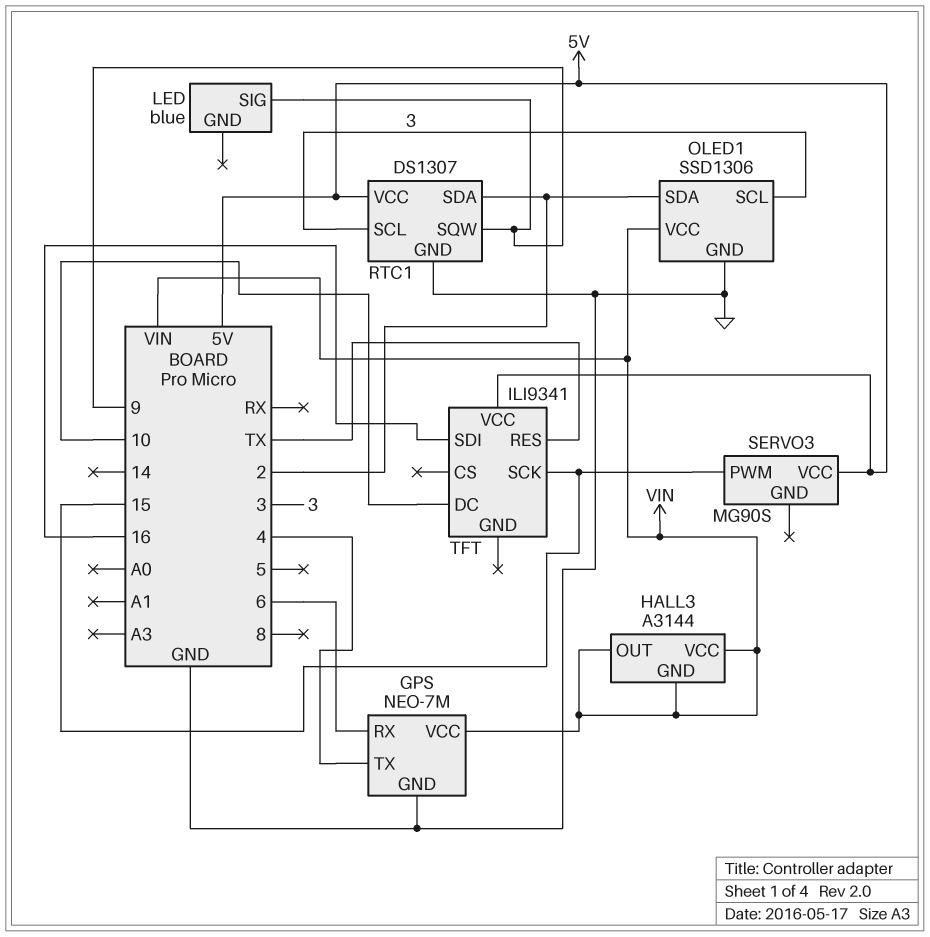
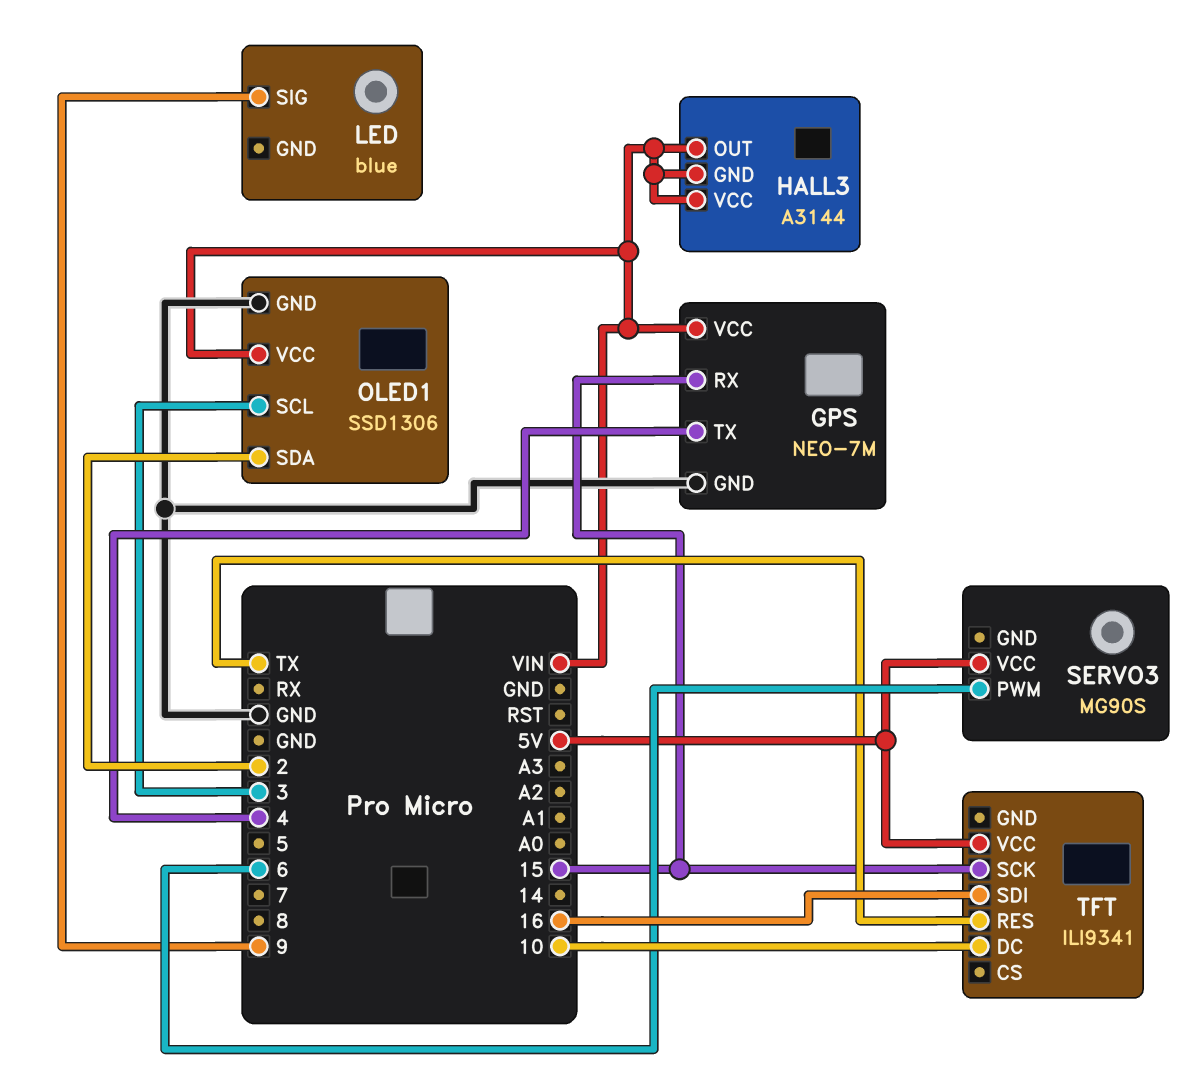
GPS pin RX: 6 -> 15
RTC1: DS1307 -> none
RTC1 pin GND: GND -> none
RTC1 pin SCL: 3 -> none
RTC1 pin SDA: 2 -> none
RTC1 pin SQW: 9 -> none
RTC1 pin VCC: 5V -> none
SERVO3 pin PWM: 15 -> 6

